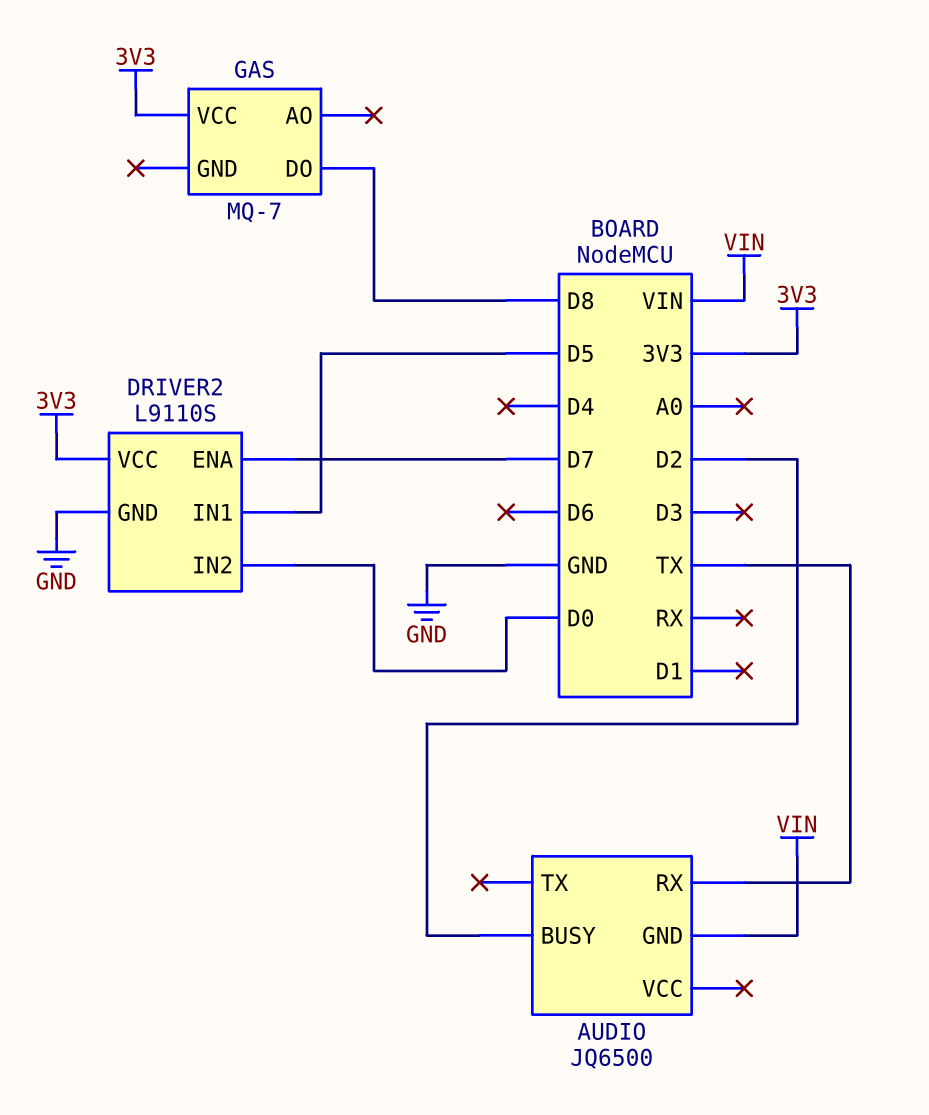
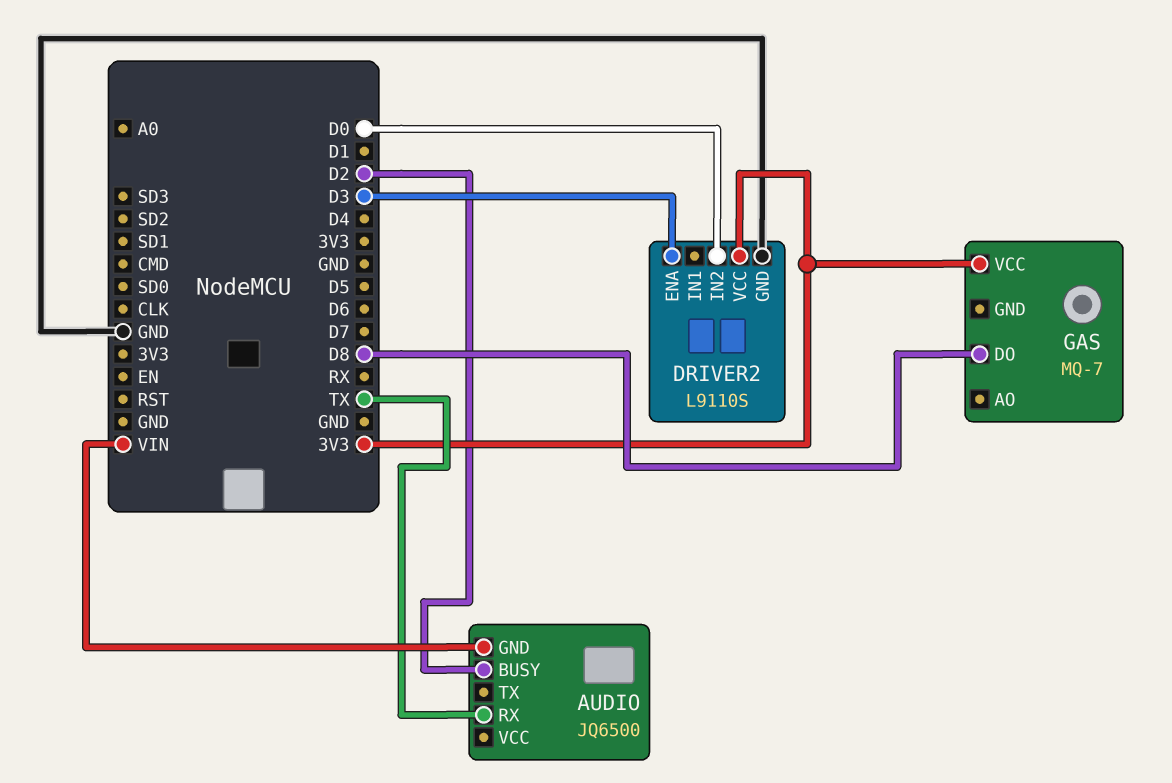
DRIVER2 pin ENA: D7 -> D3
DRIVER2 pin IN1: D5 -> none

